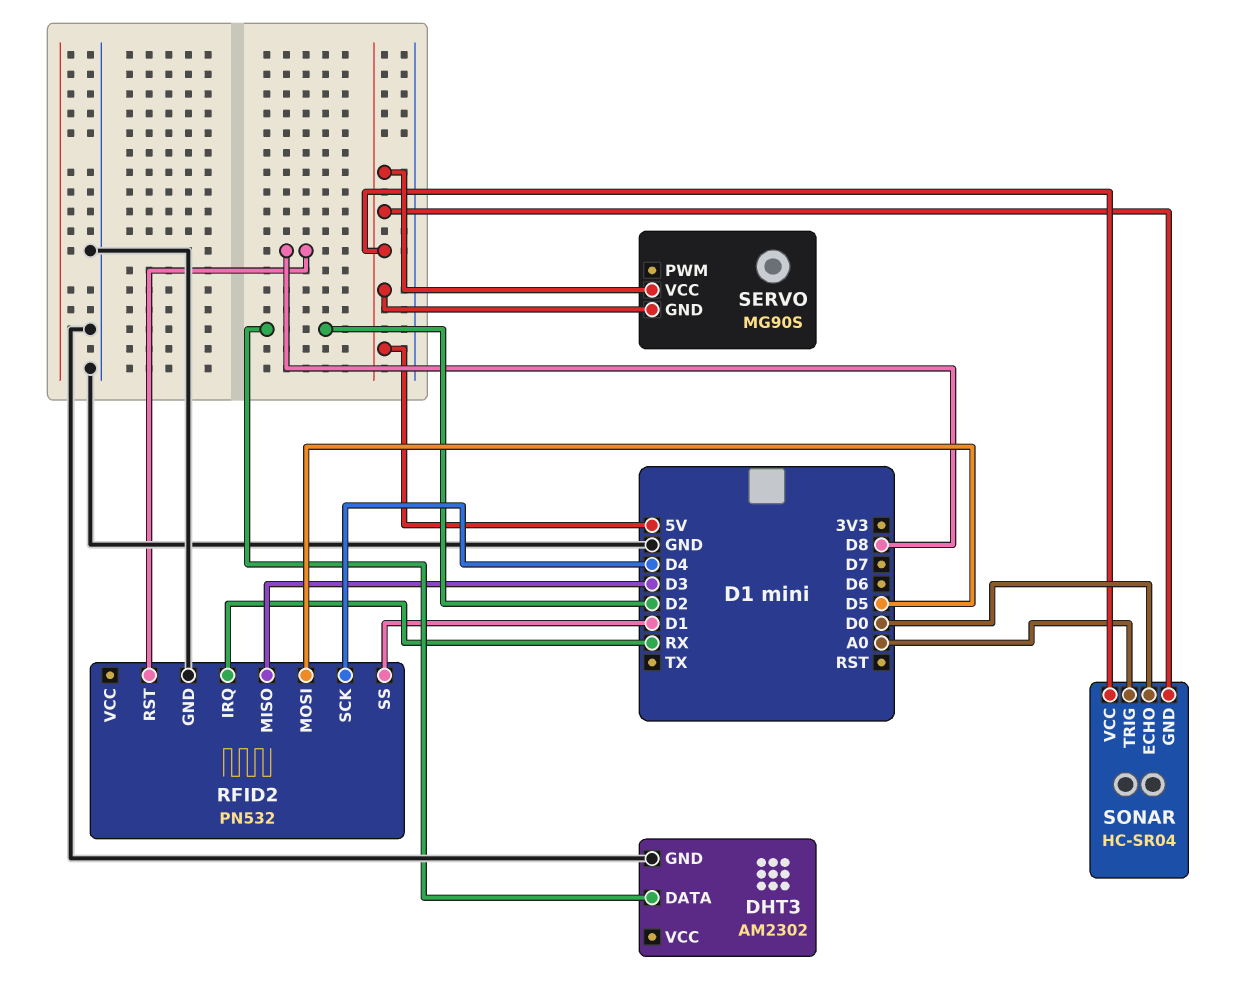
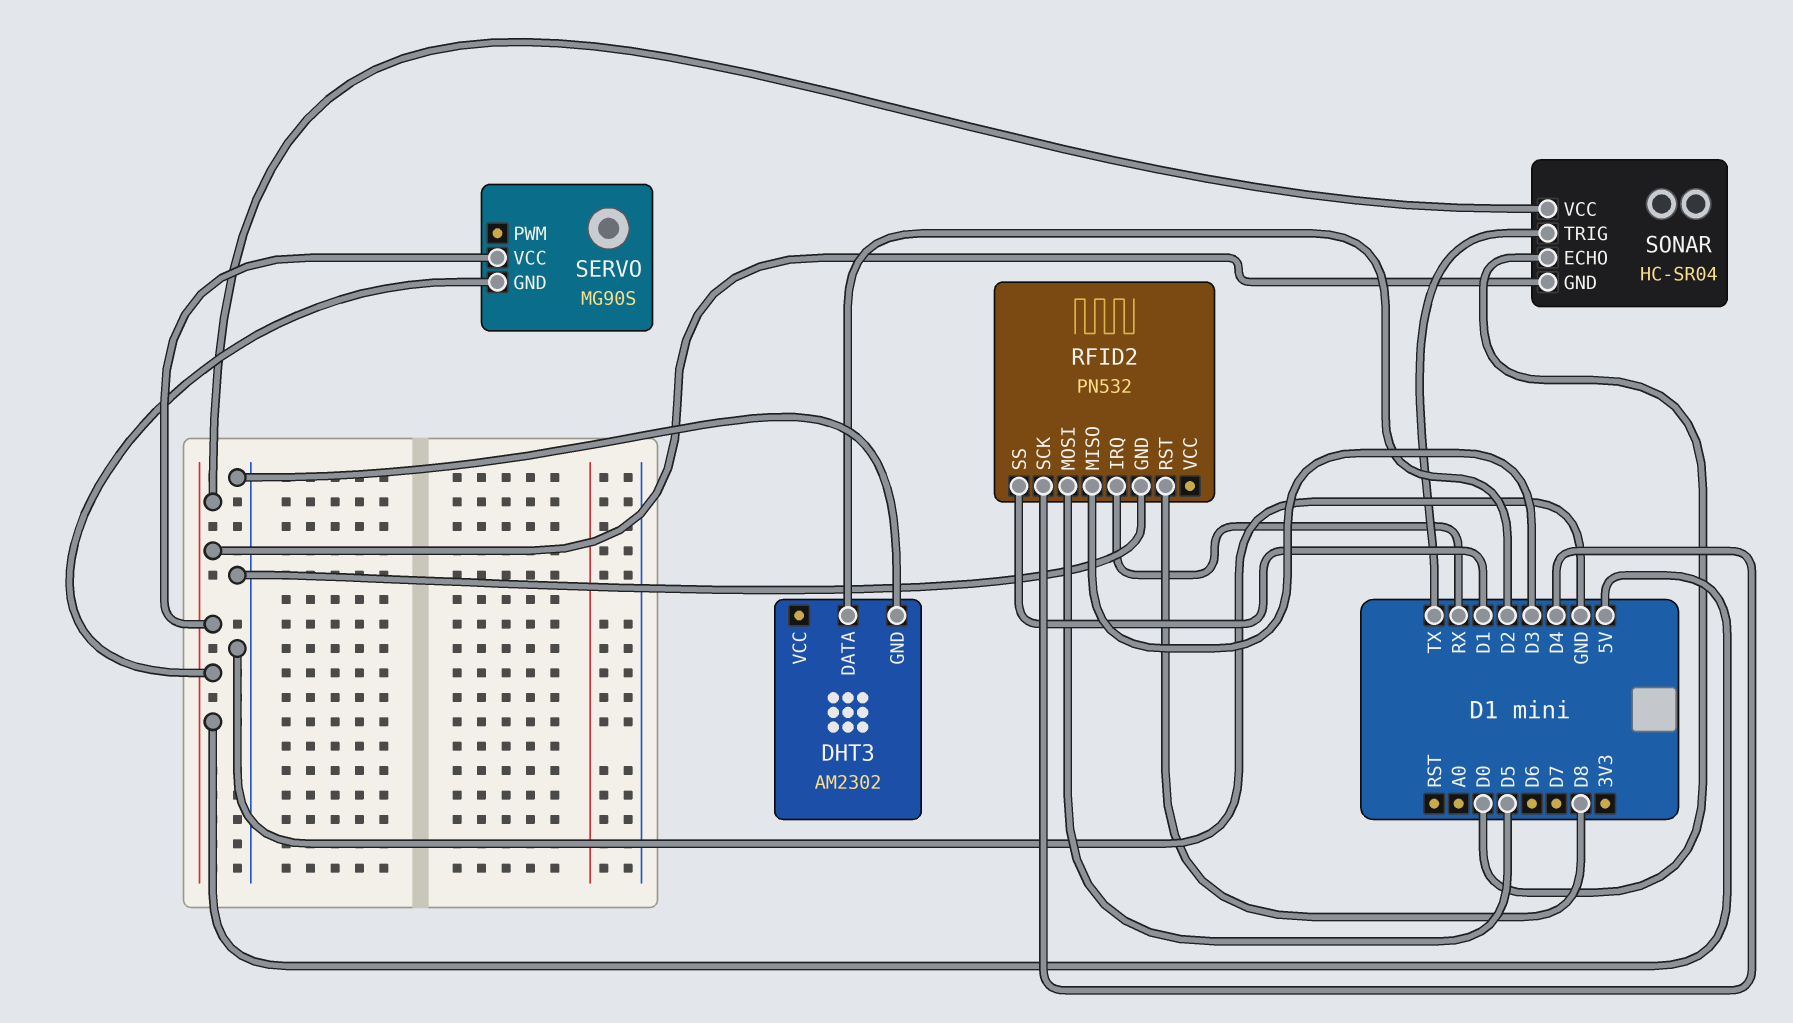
SONAR pin TRIG: A0 -> TX

